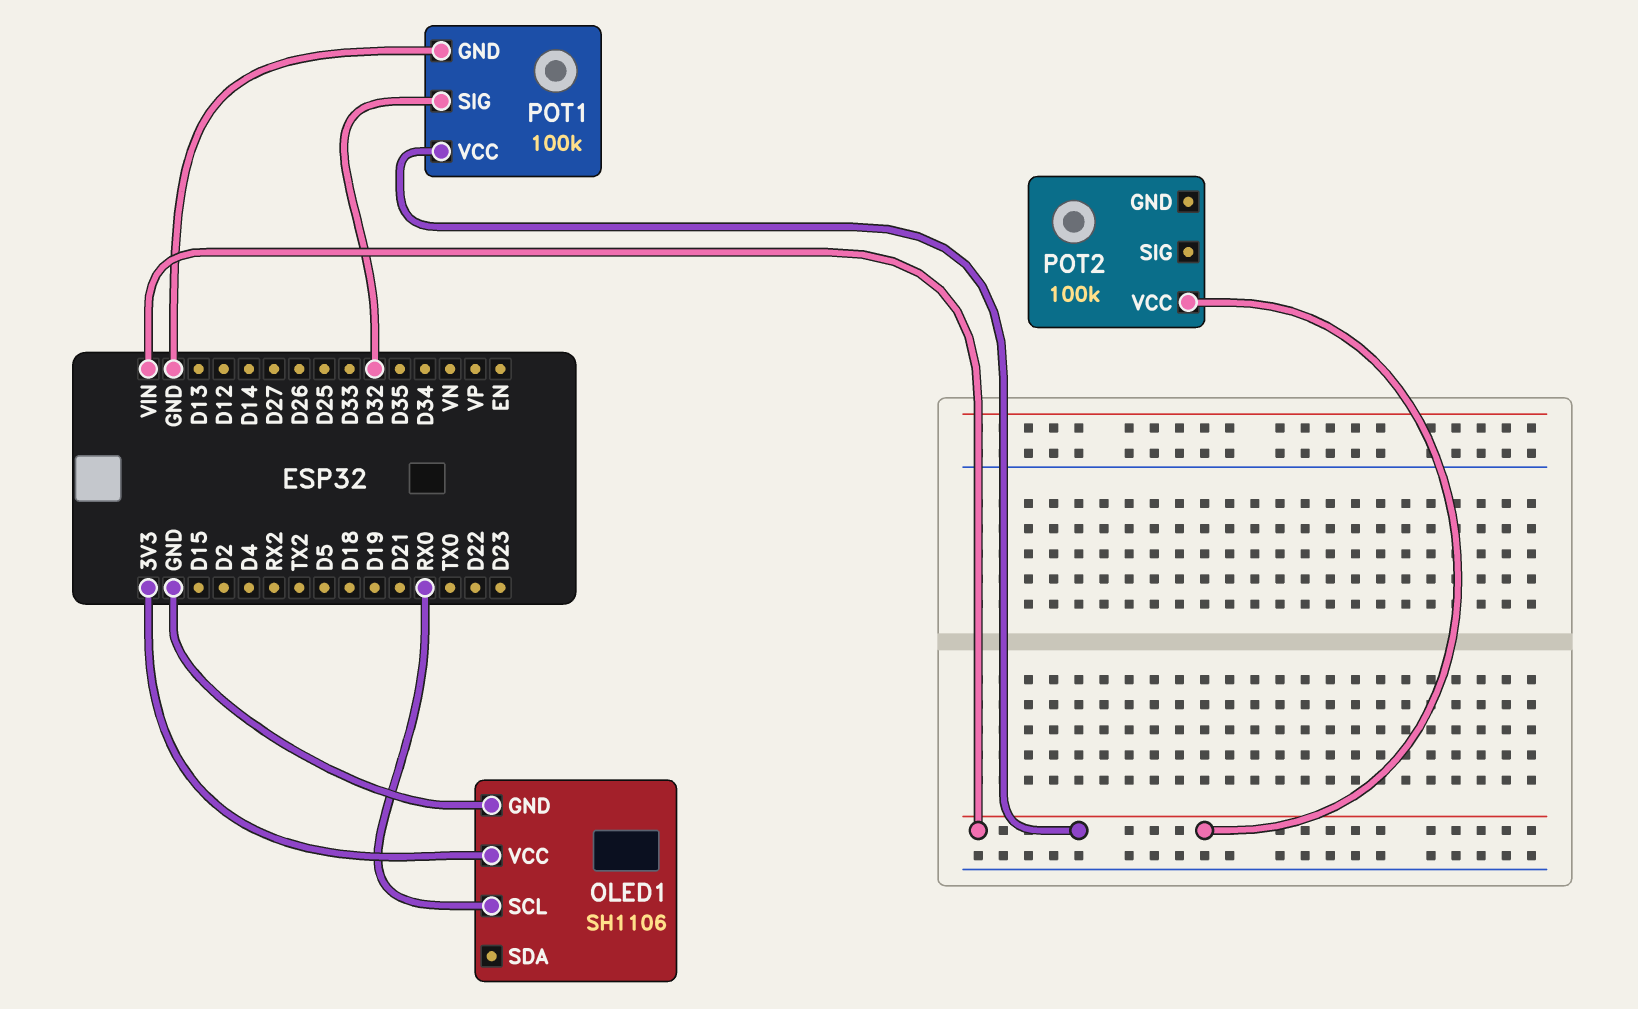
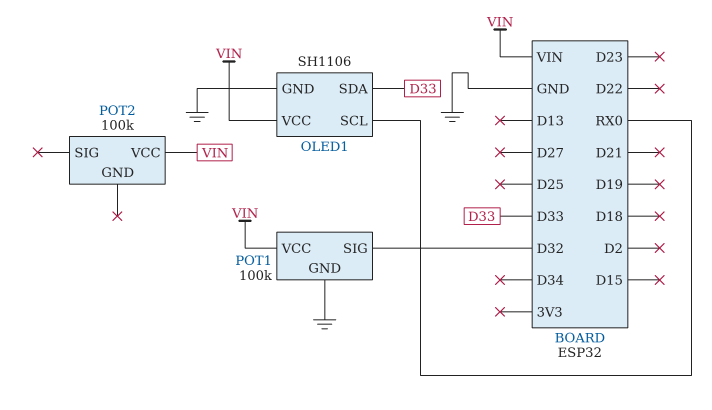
OLED1 pin SDA: none -> D33
OLED1 pin VCC: 3V3 -> VIN

